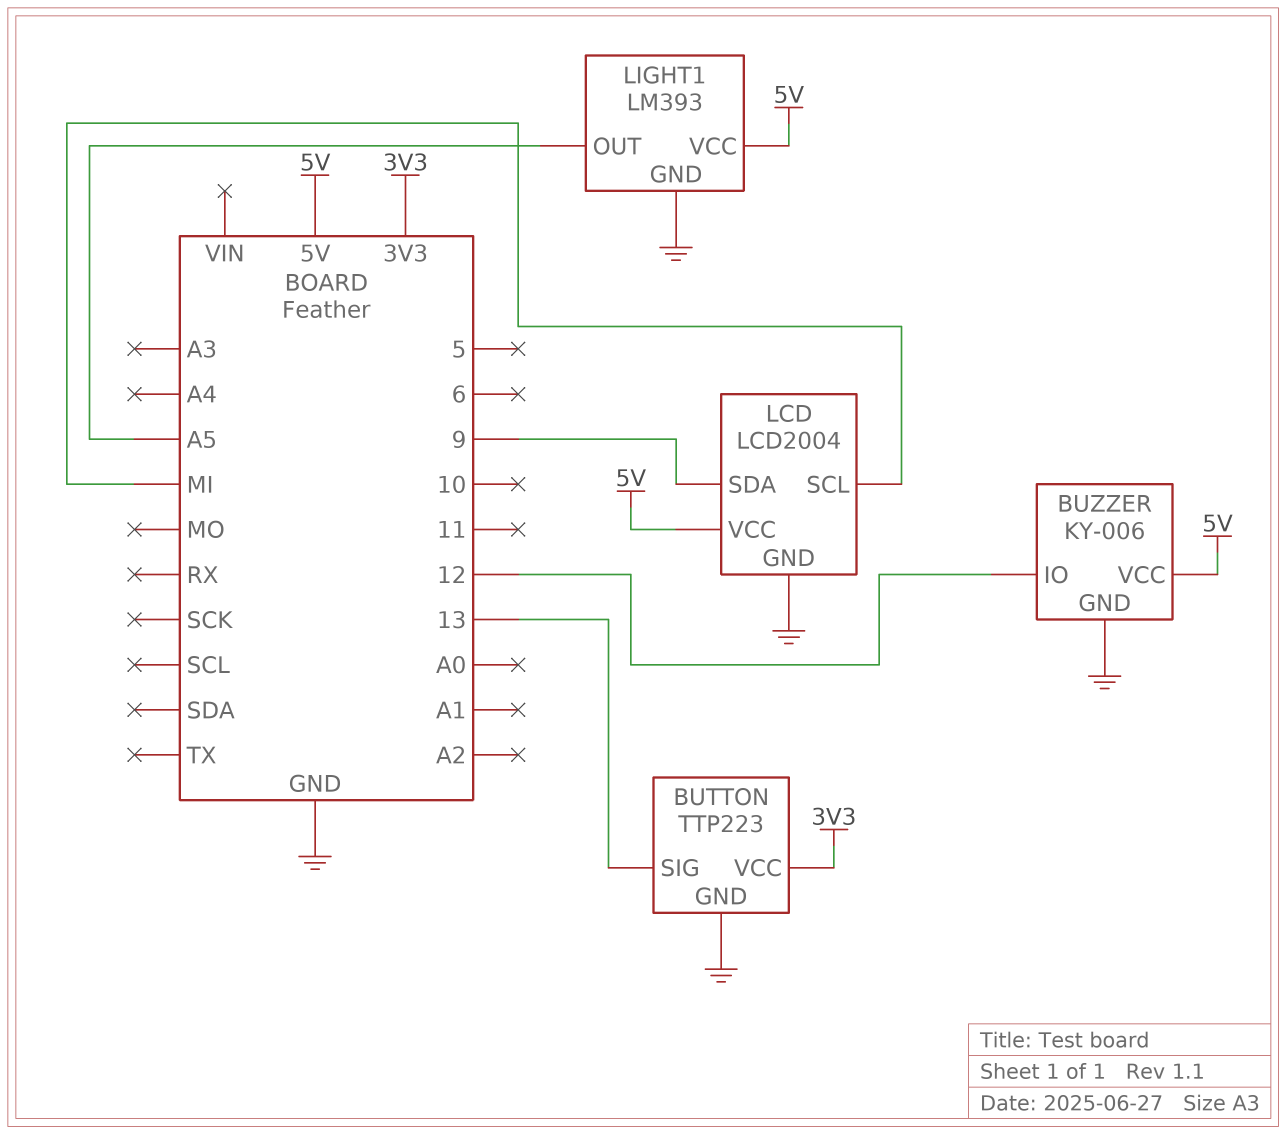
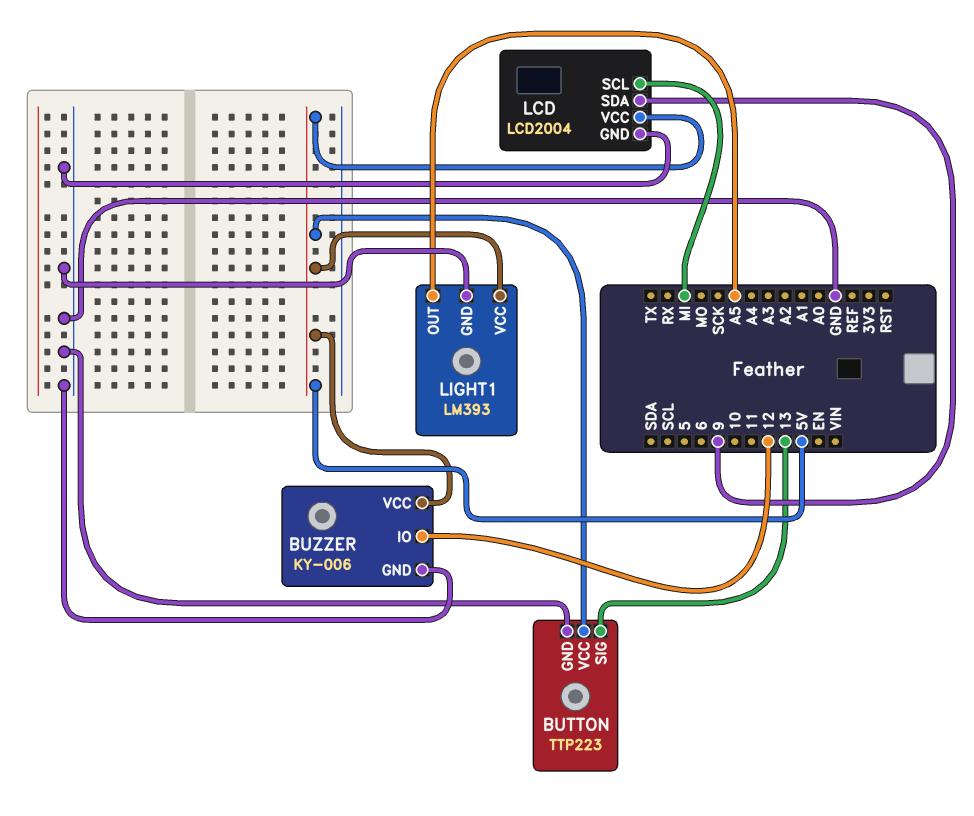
BUTTON pin VCC: 3V3 -> 5V

